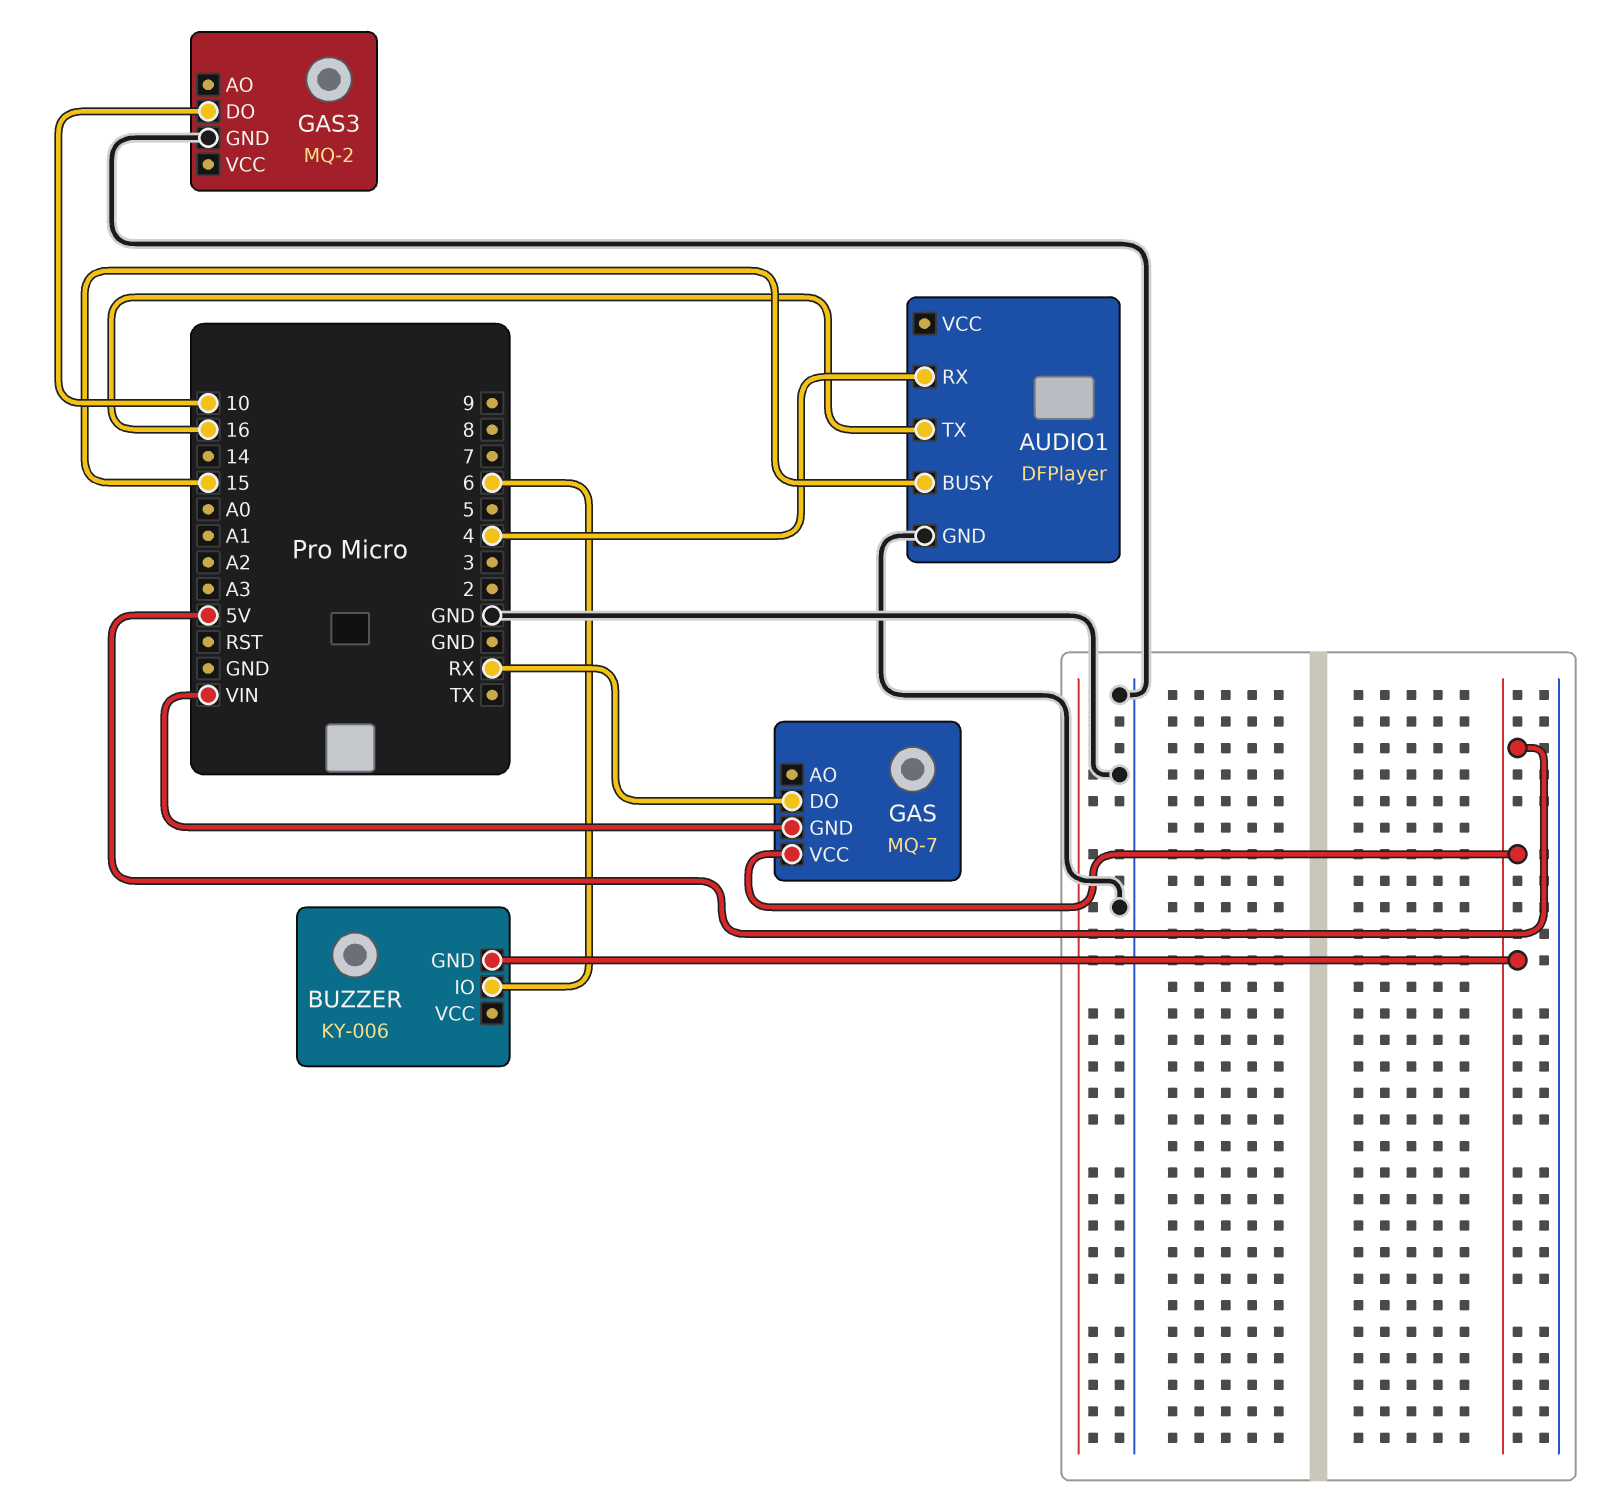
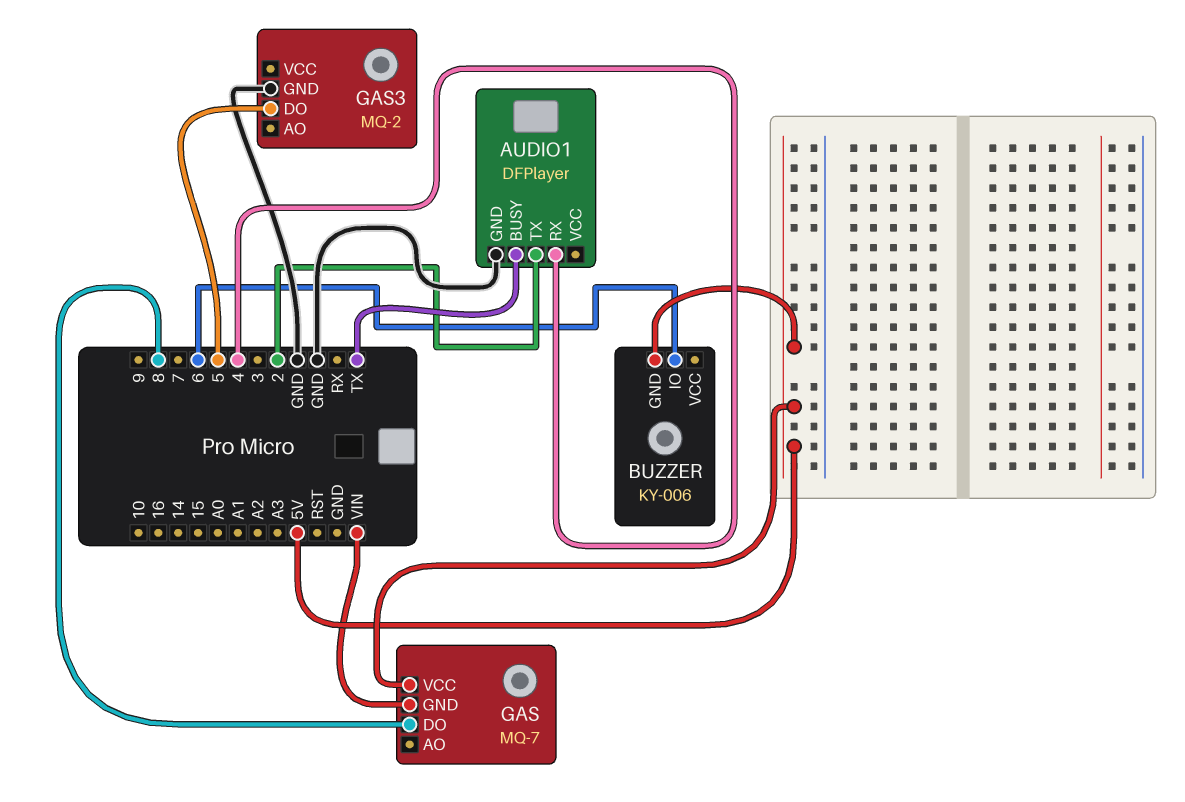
AUDIO1 pin BUSY: 15 -> TX
AUDIO1 pin TX: 16 -> 2
GAS pin DO: RX -> 8
GAS3 pin DO: 10 -> 5

